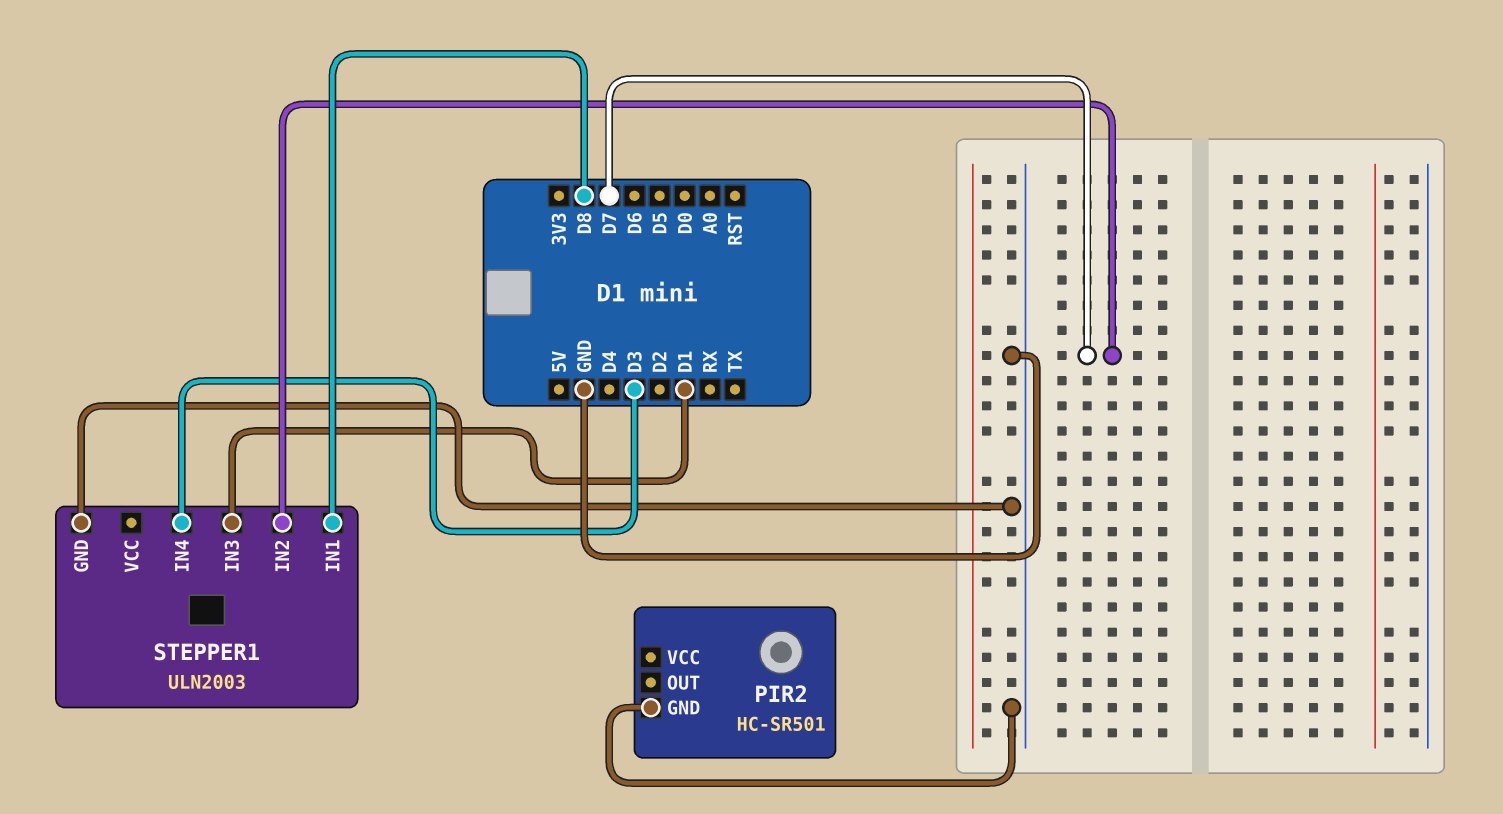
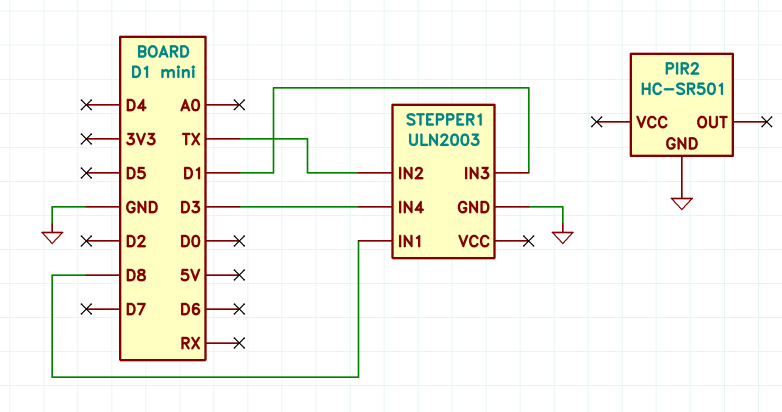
STEPPER1 pin IN2: D7 -> TX

